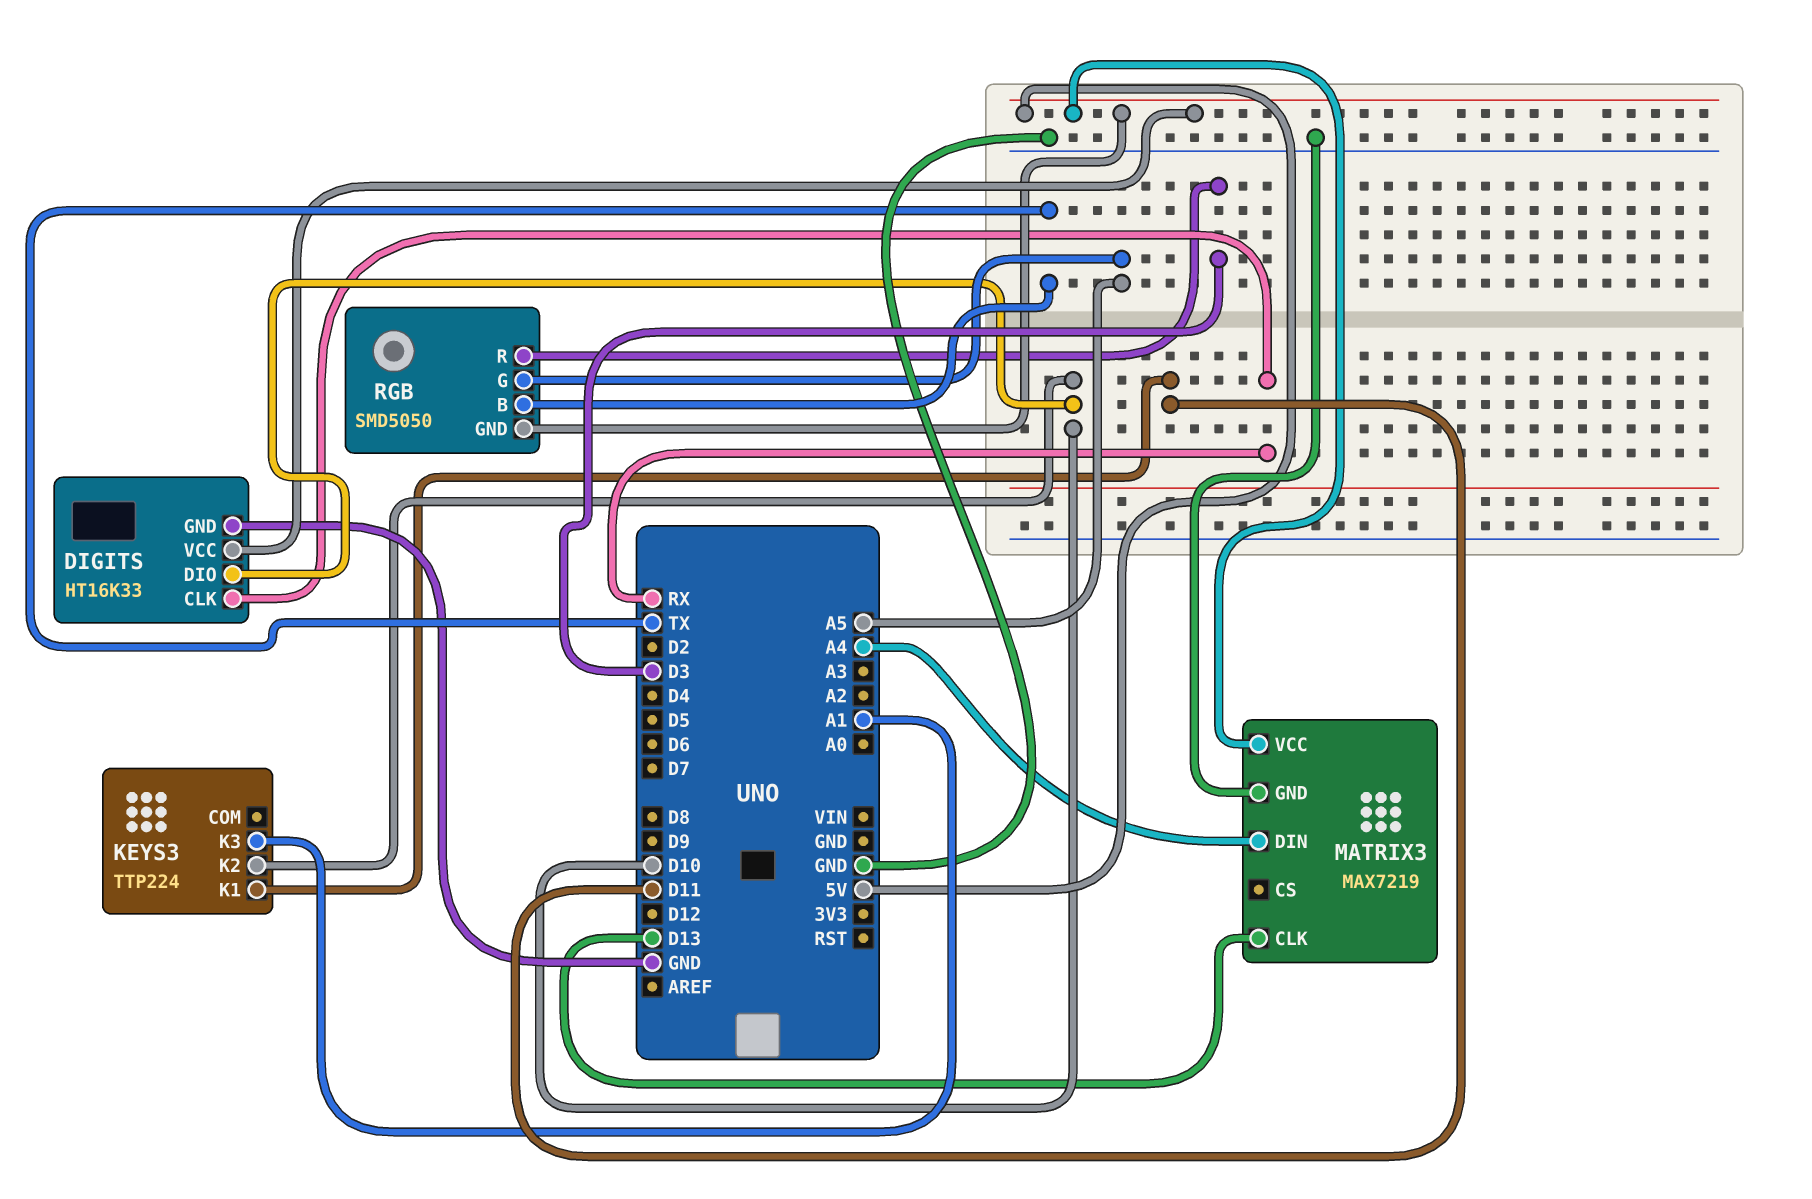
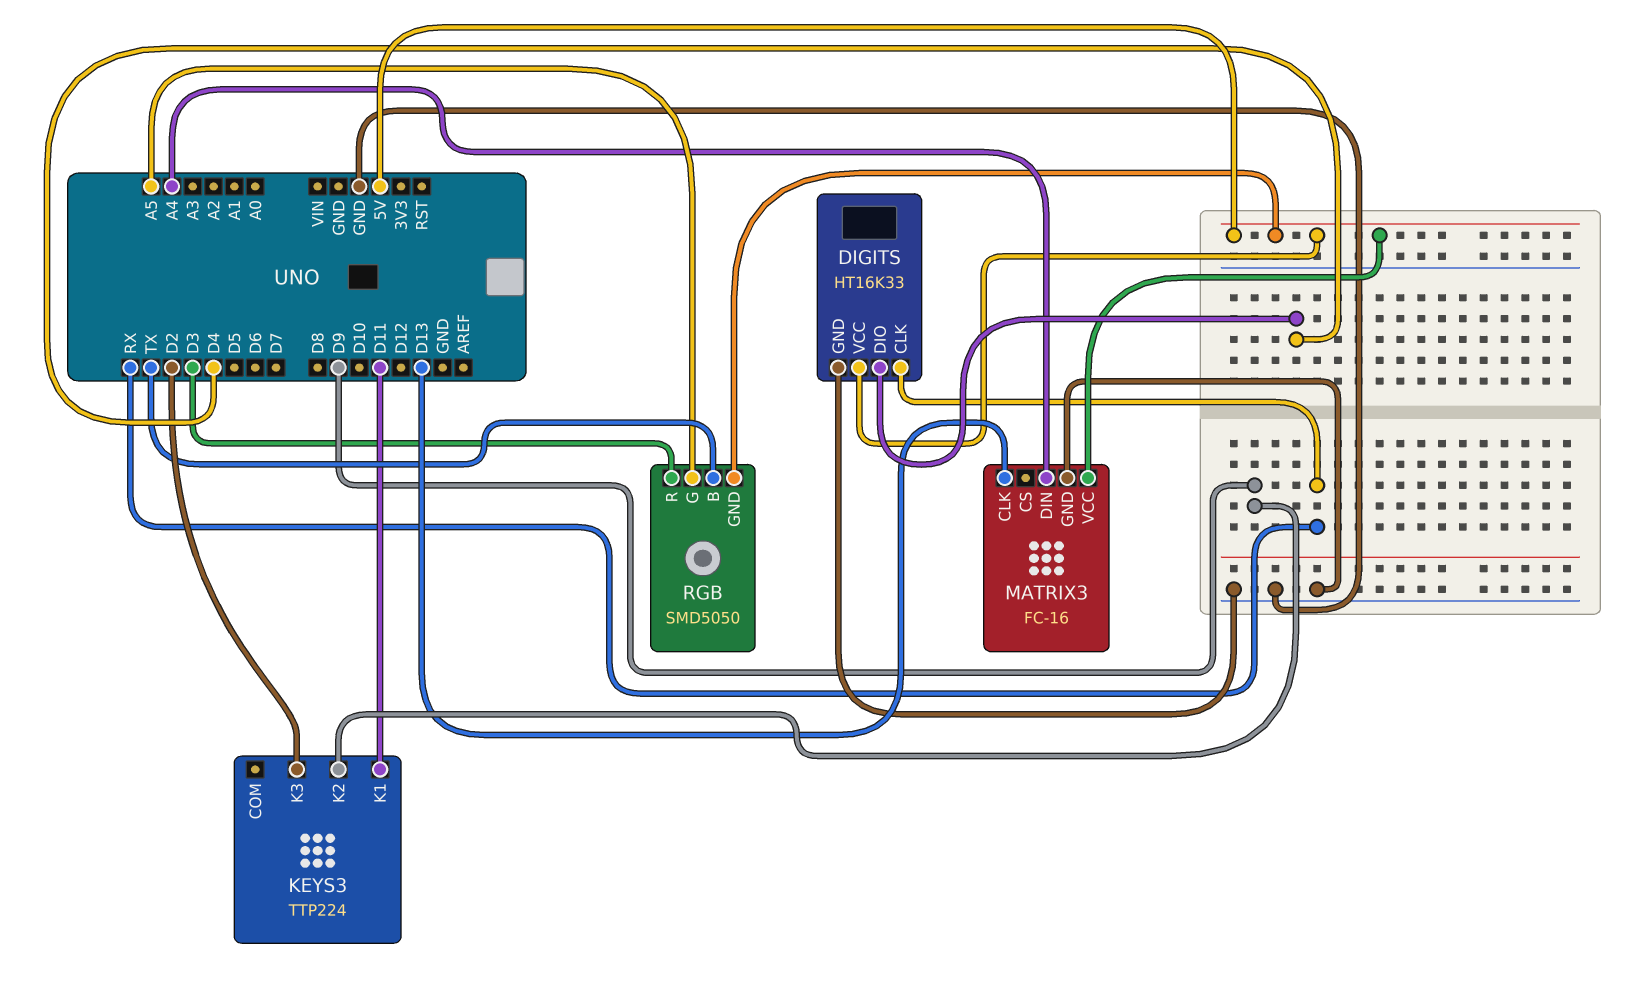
DIGITS pin DIO: D10 -> D4
KEYS3 pin K2: D10 -> D9
KEYS3 pin K3: A1 -> D2
MATRIX3: MAX7219 -> FC-16

